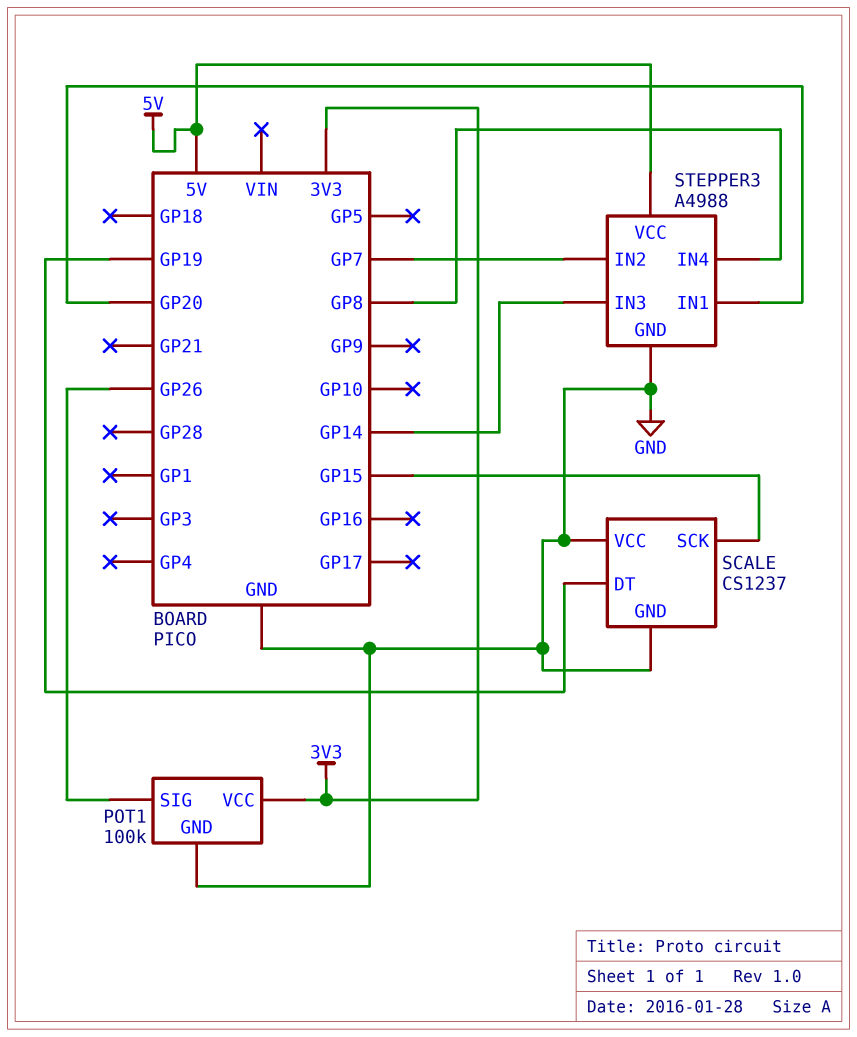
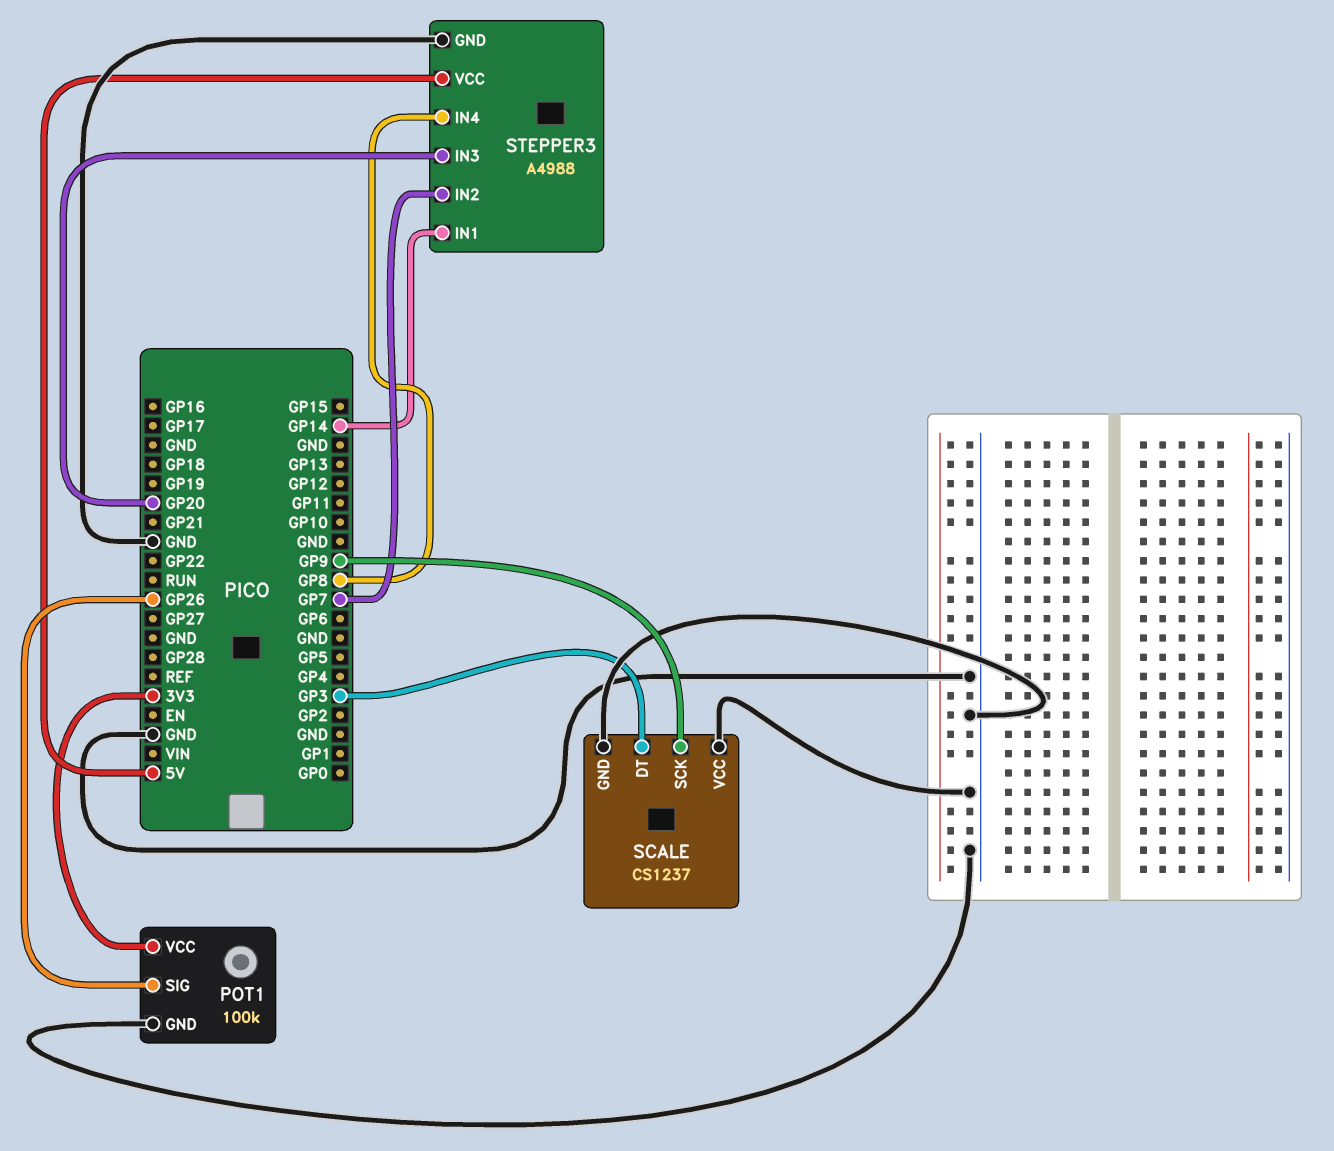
SCALE pin DT: GP19 -> GP3
SCALE pin SCK: GP15 -> GP9
STEPPER3 pin IN1: GP20 -> GP14
STEPPER3 pin IN3: GP14 -> GP20

